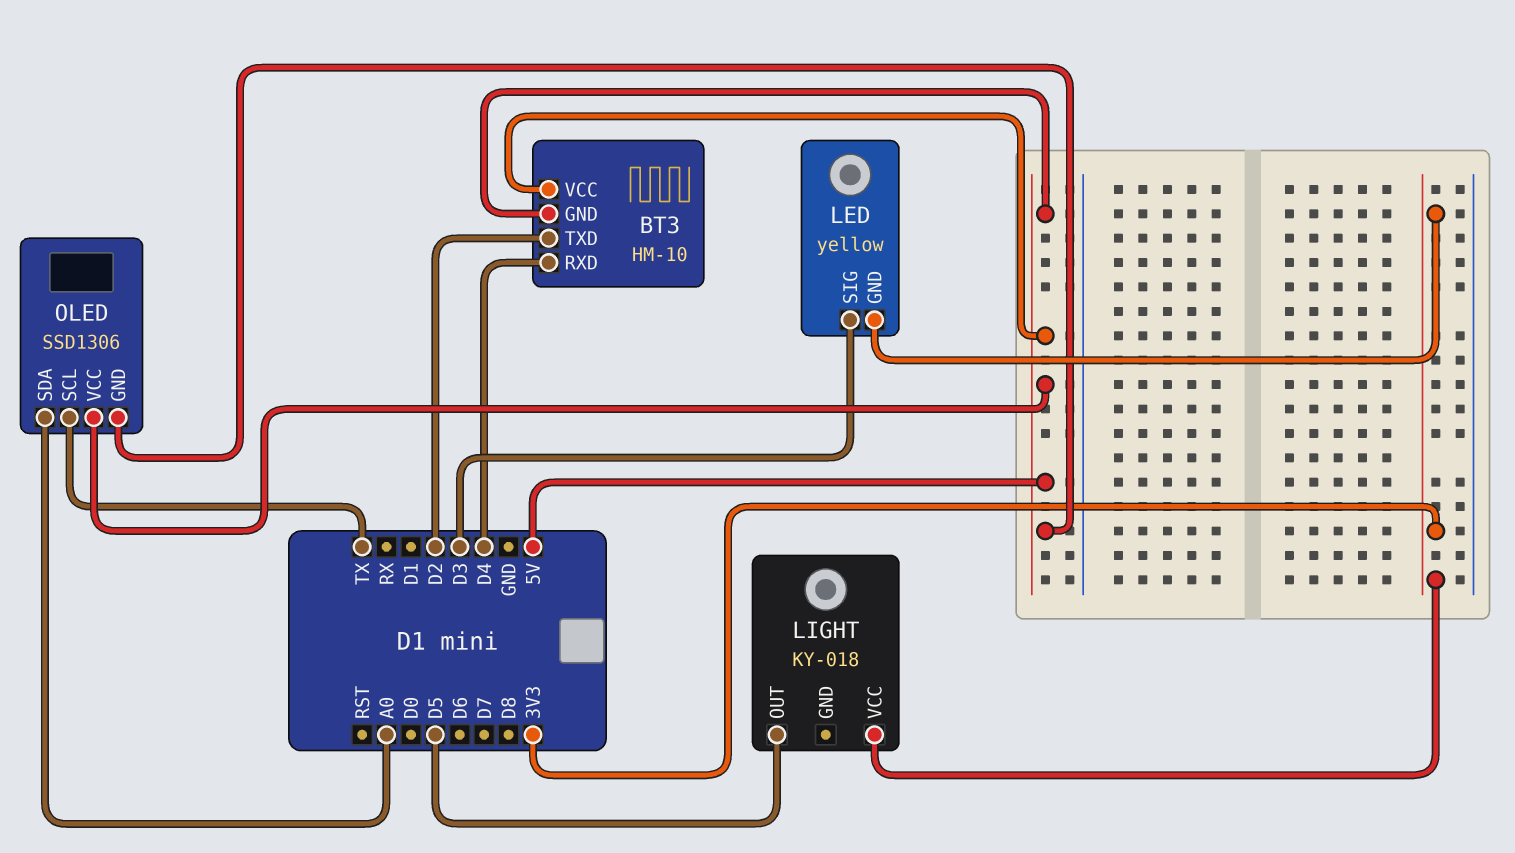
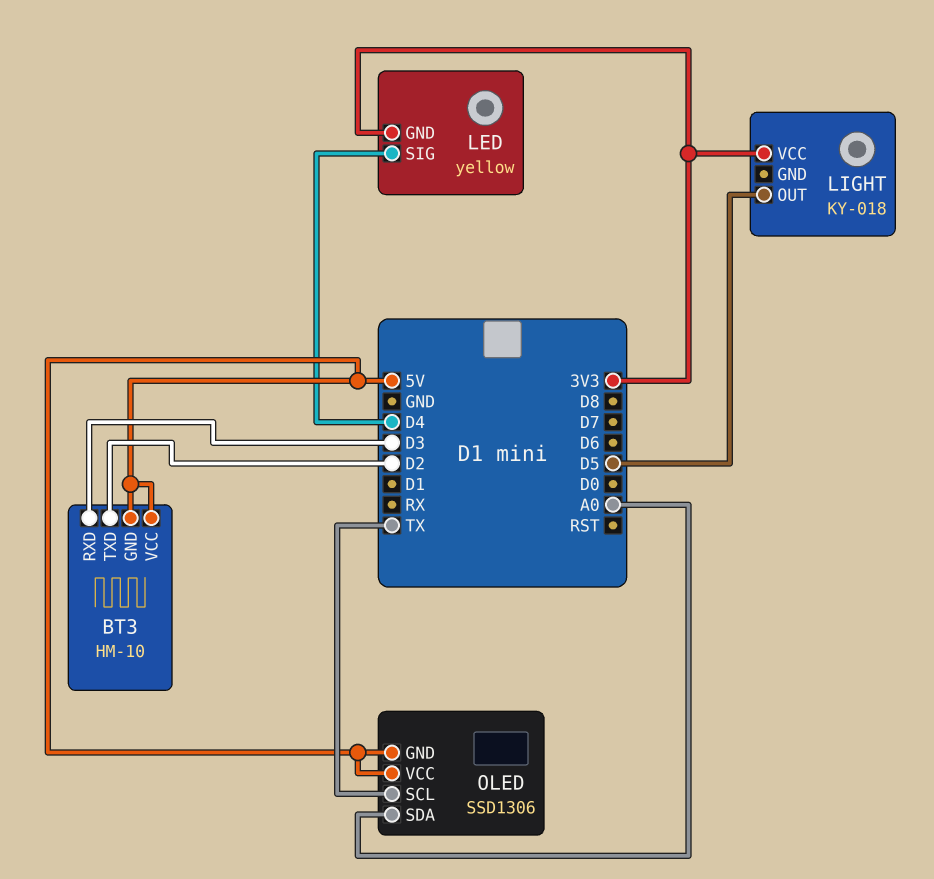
BT3 pin RXD: D4 -> D3
LED pin SIG: D3 -> D4

